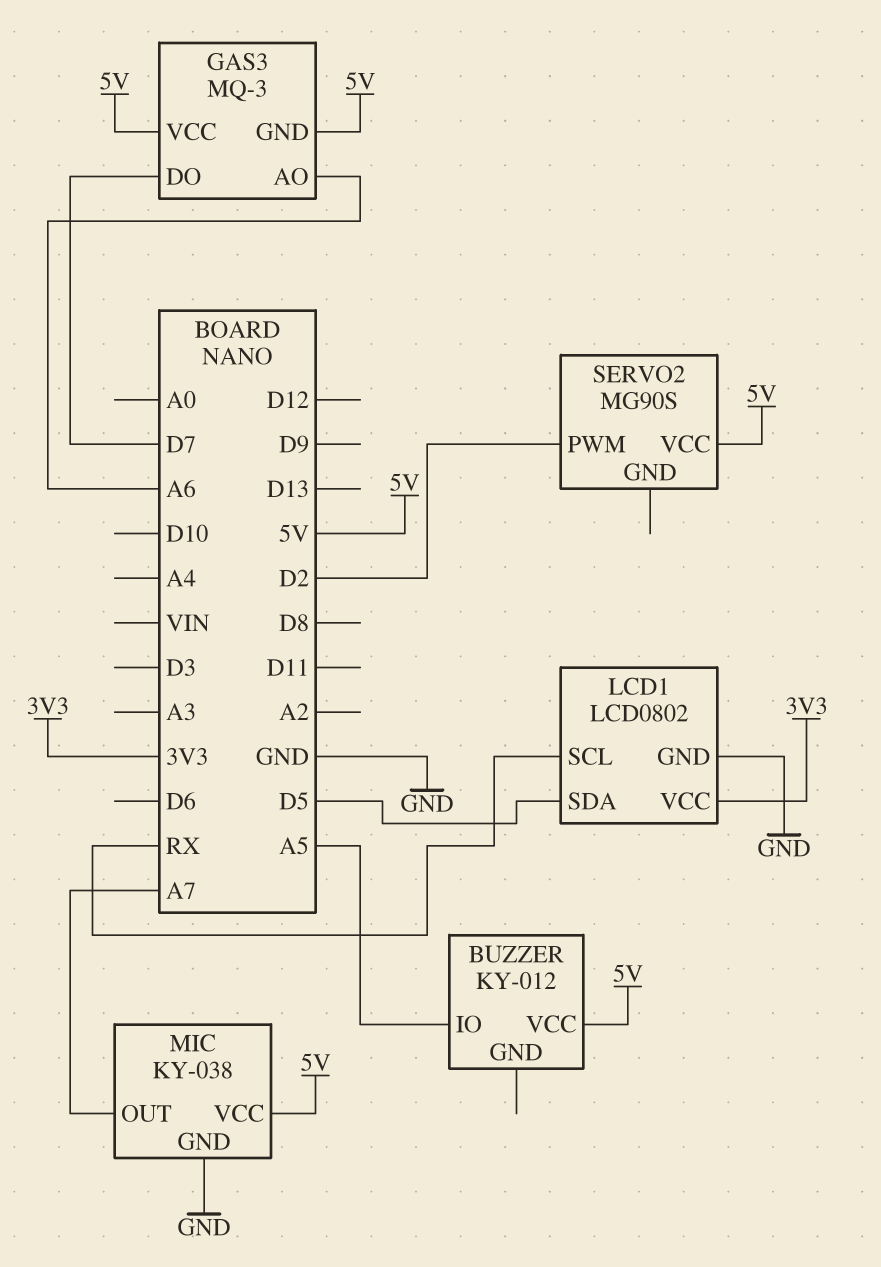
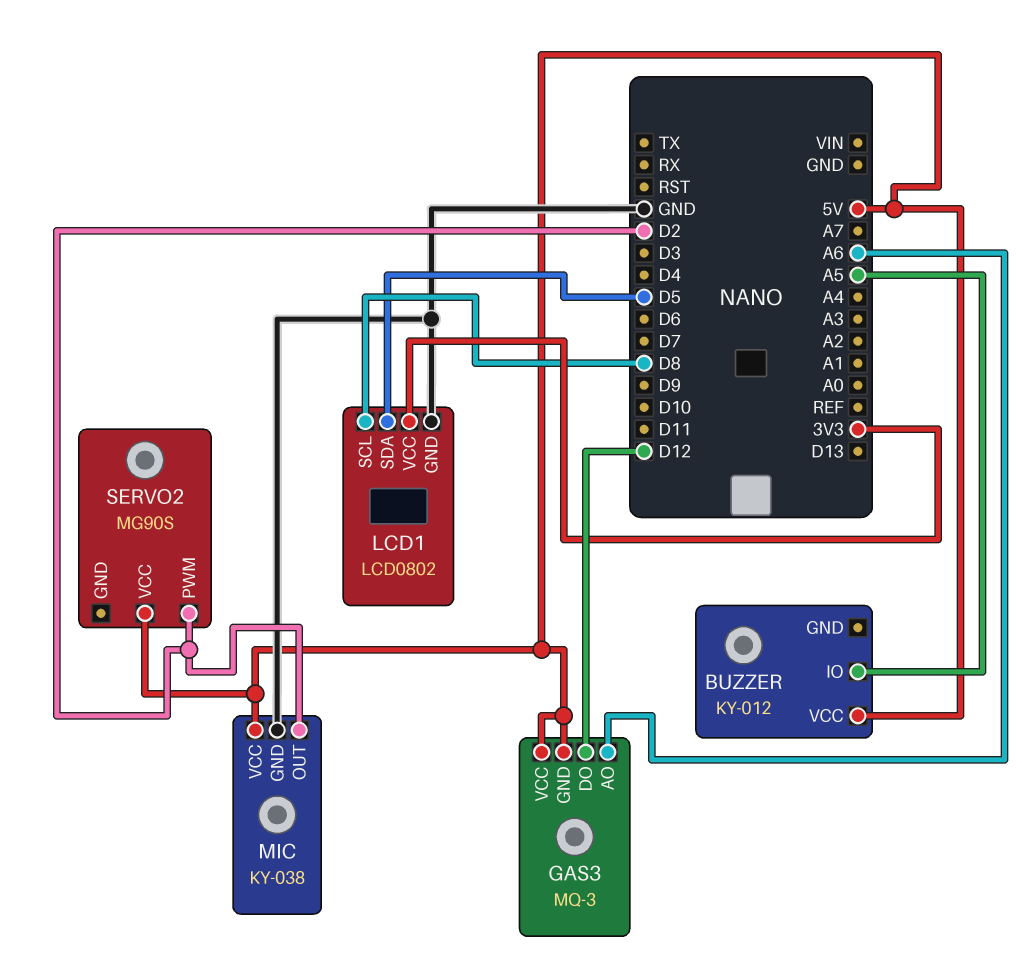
GAS3 pin DO: D7 -> D12
LCD1 pin SCL: RX -> D8
MIC pin OUT: A7 -> D2

